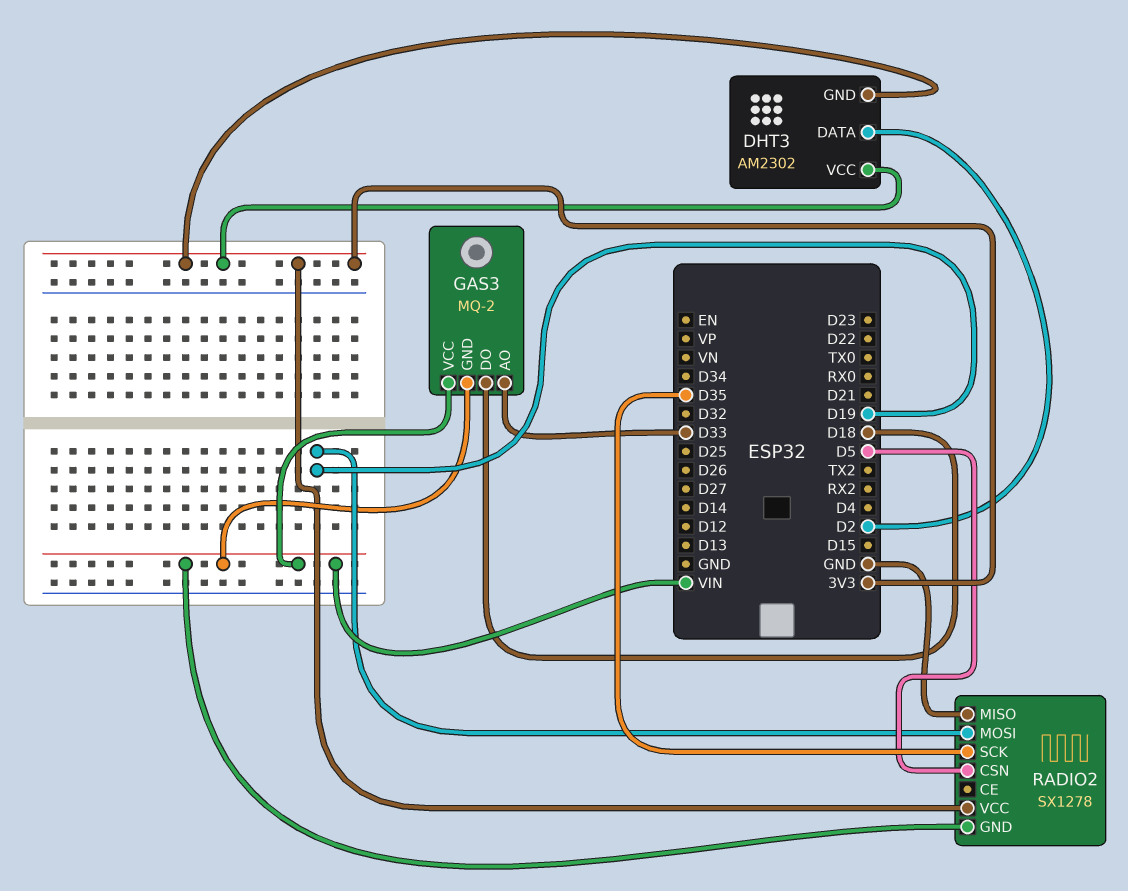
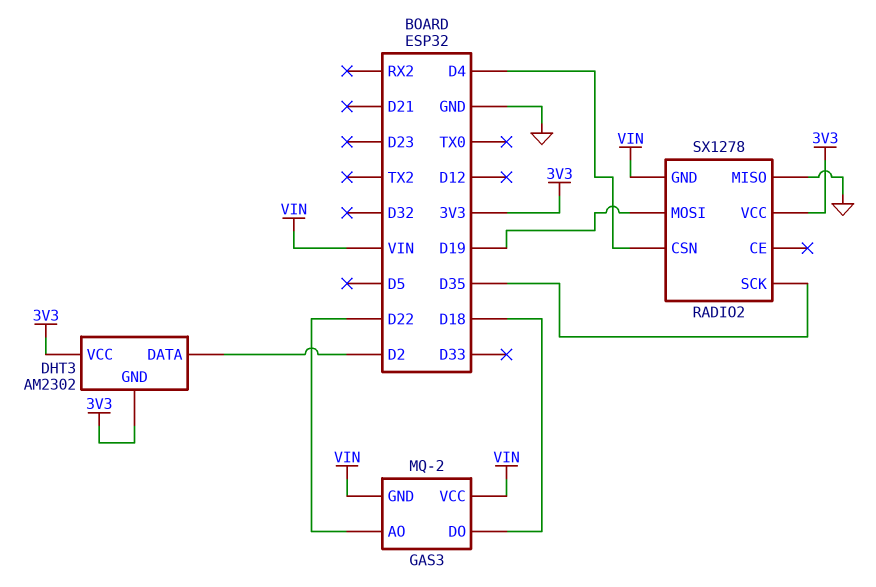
GAS3 pin AO: D33 -> D22
RADIO2 pin CSN: D5 -> D4

